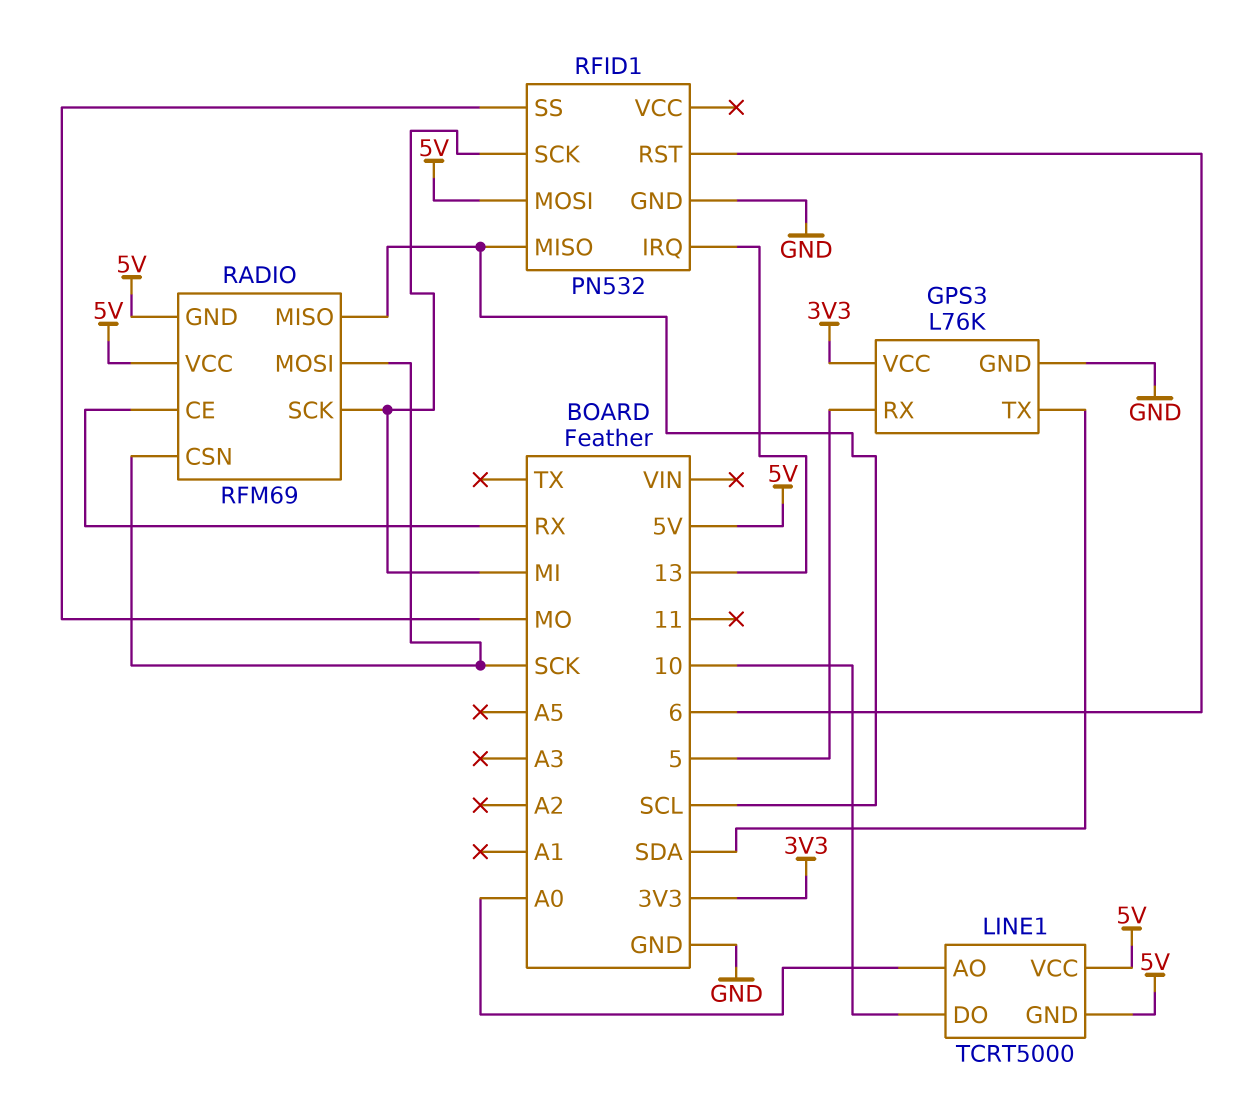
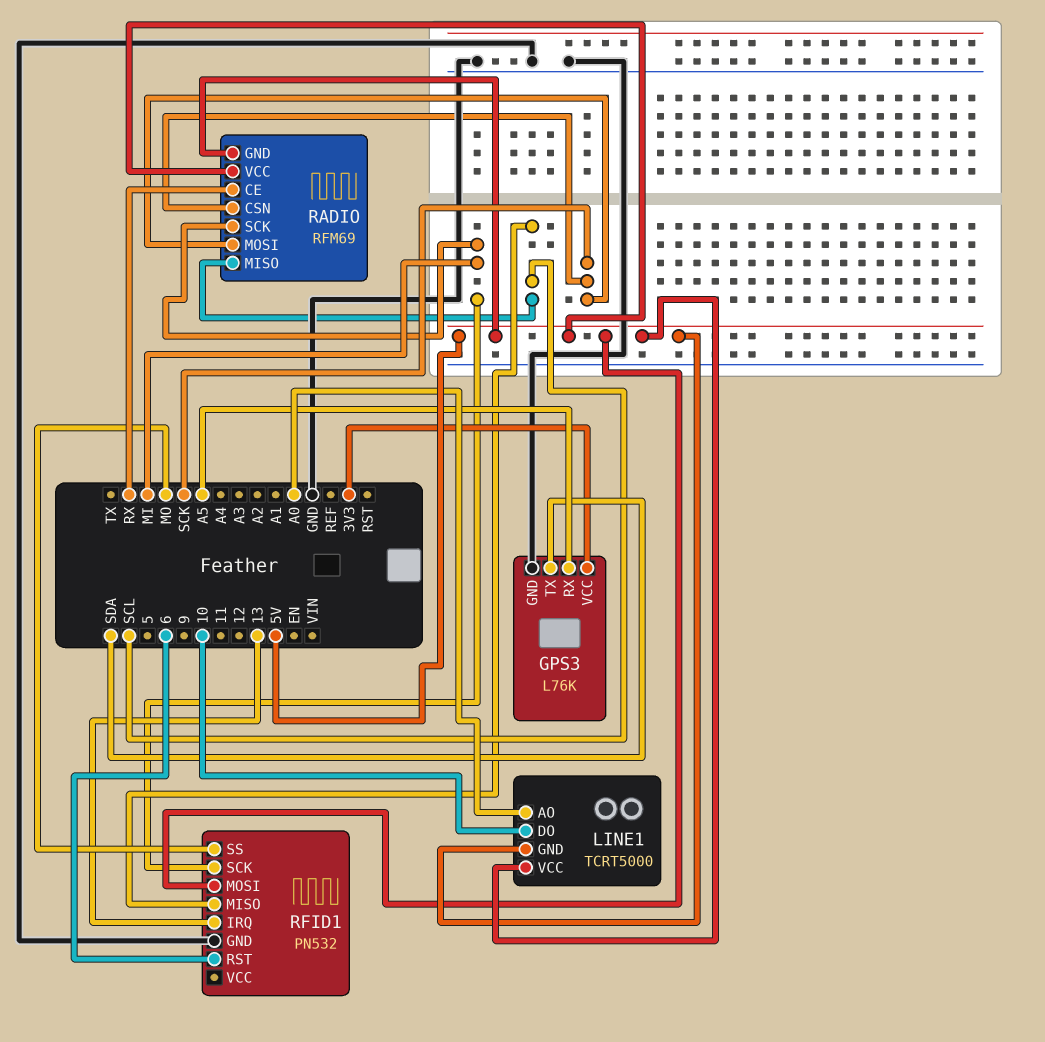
GPS3 pin RX: 5 -> A5

